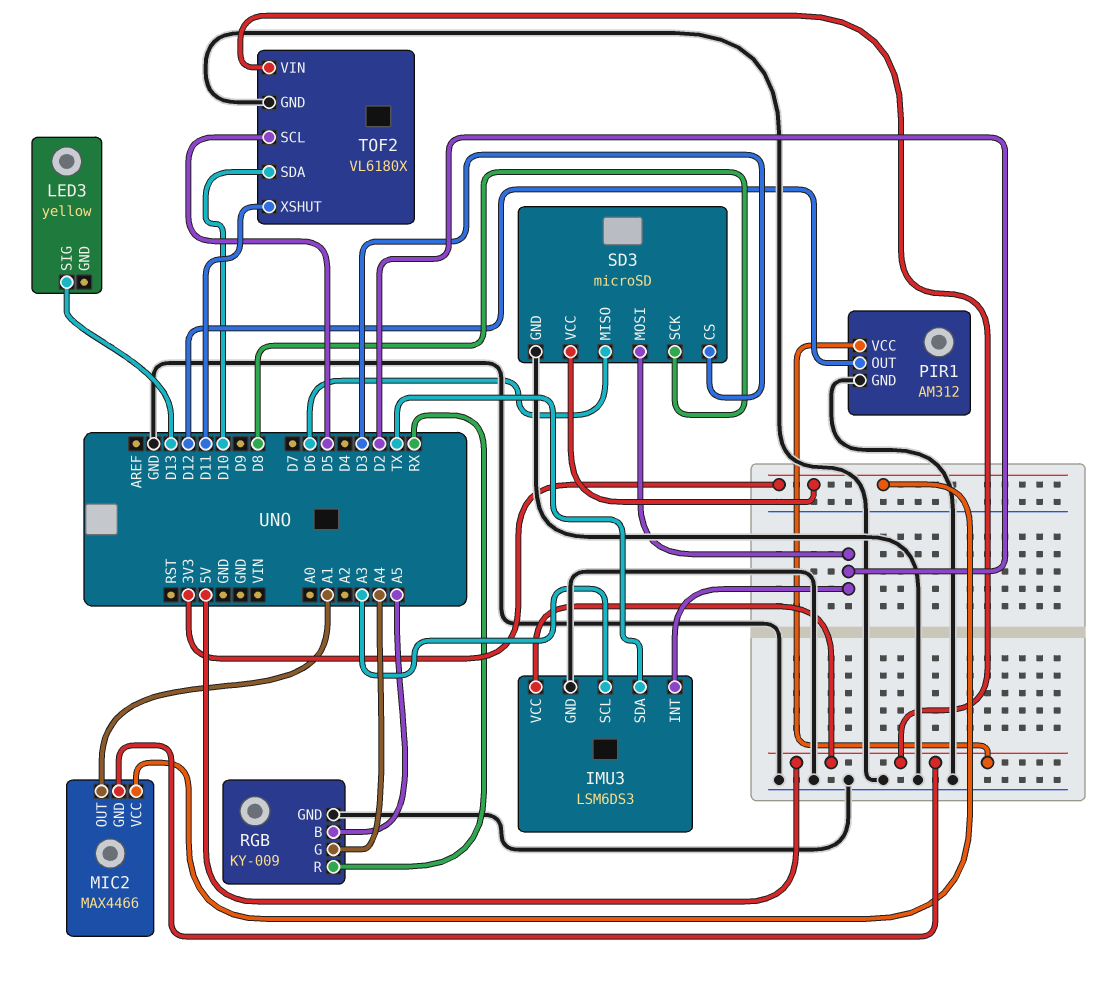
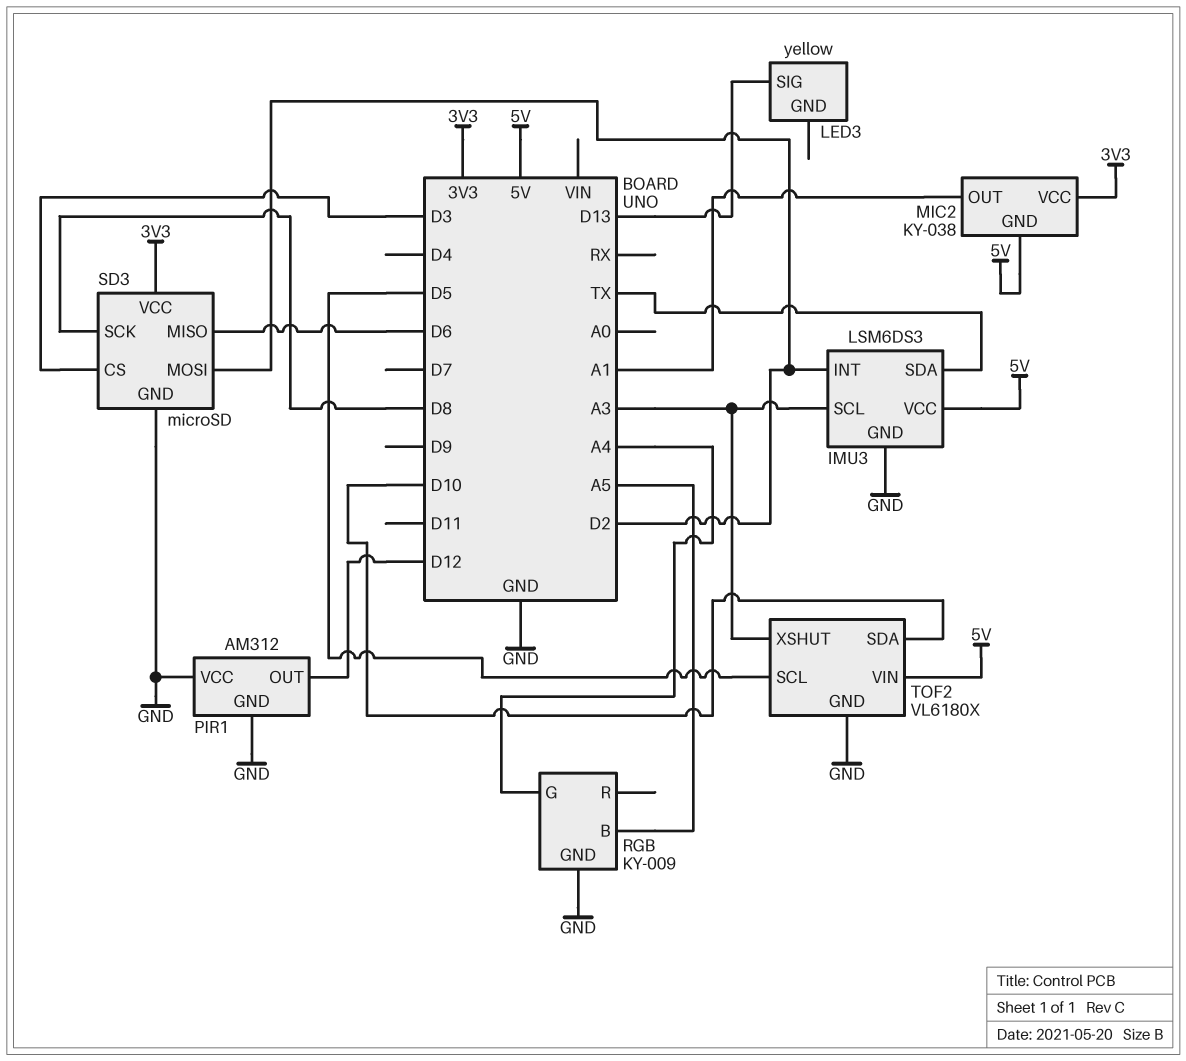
MIC2: MAX4466 -> KY-038
PIR1 pin VCC: 5V -> GND
RGB pin R: RX -> none
TOF2 pin XSHUT: D11 -> A3

